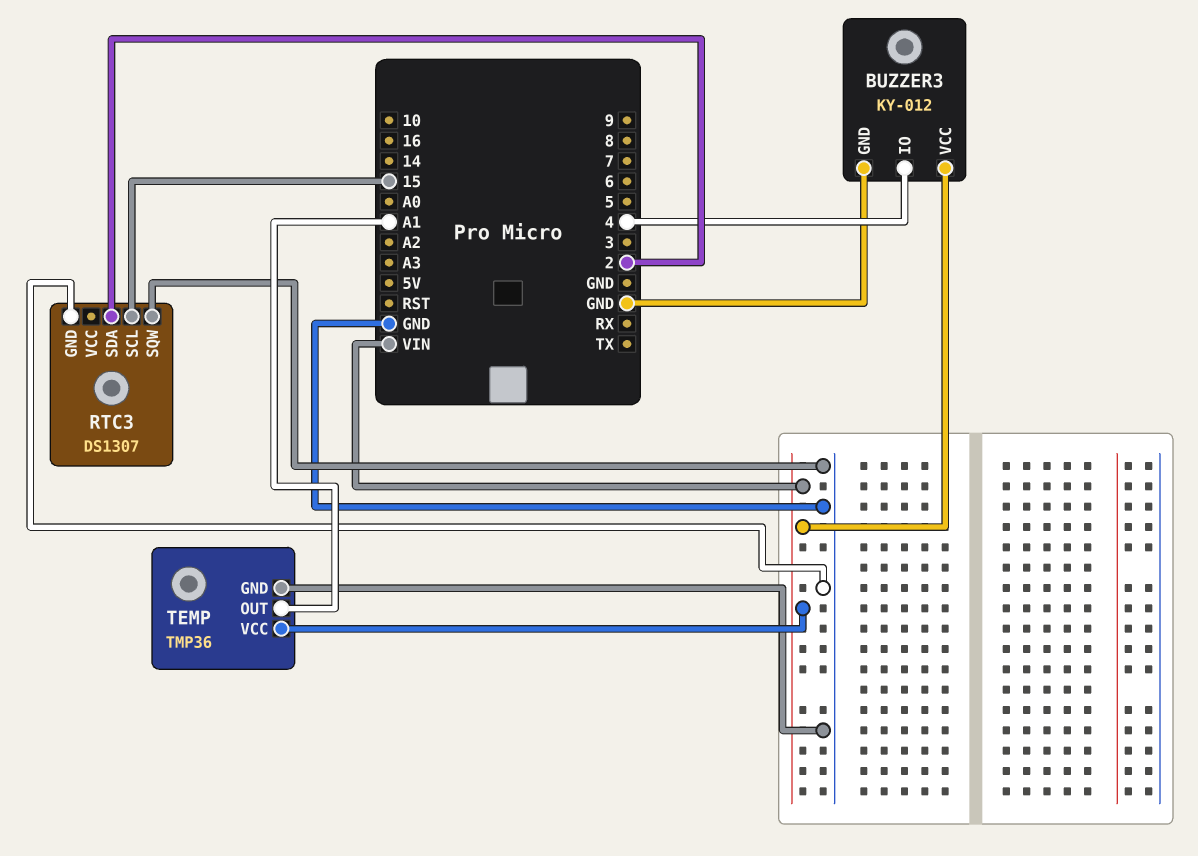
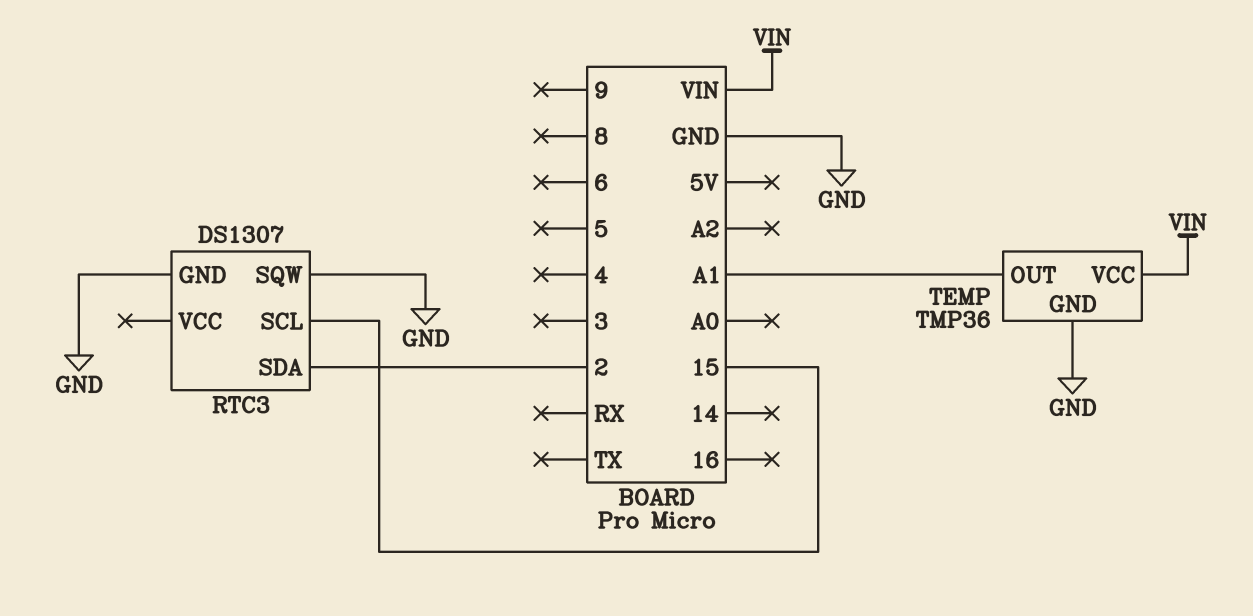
BUZZER3: KY-012 -> none
BUZZER3 pin GND: GND -> none
BUZZER3 pin IO: 4 -> none
BUZZER3 pin VCC: VIN -> none

